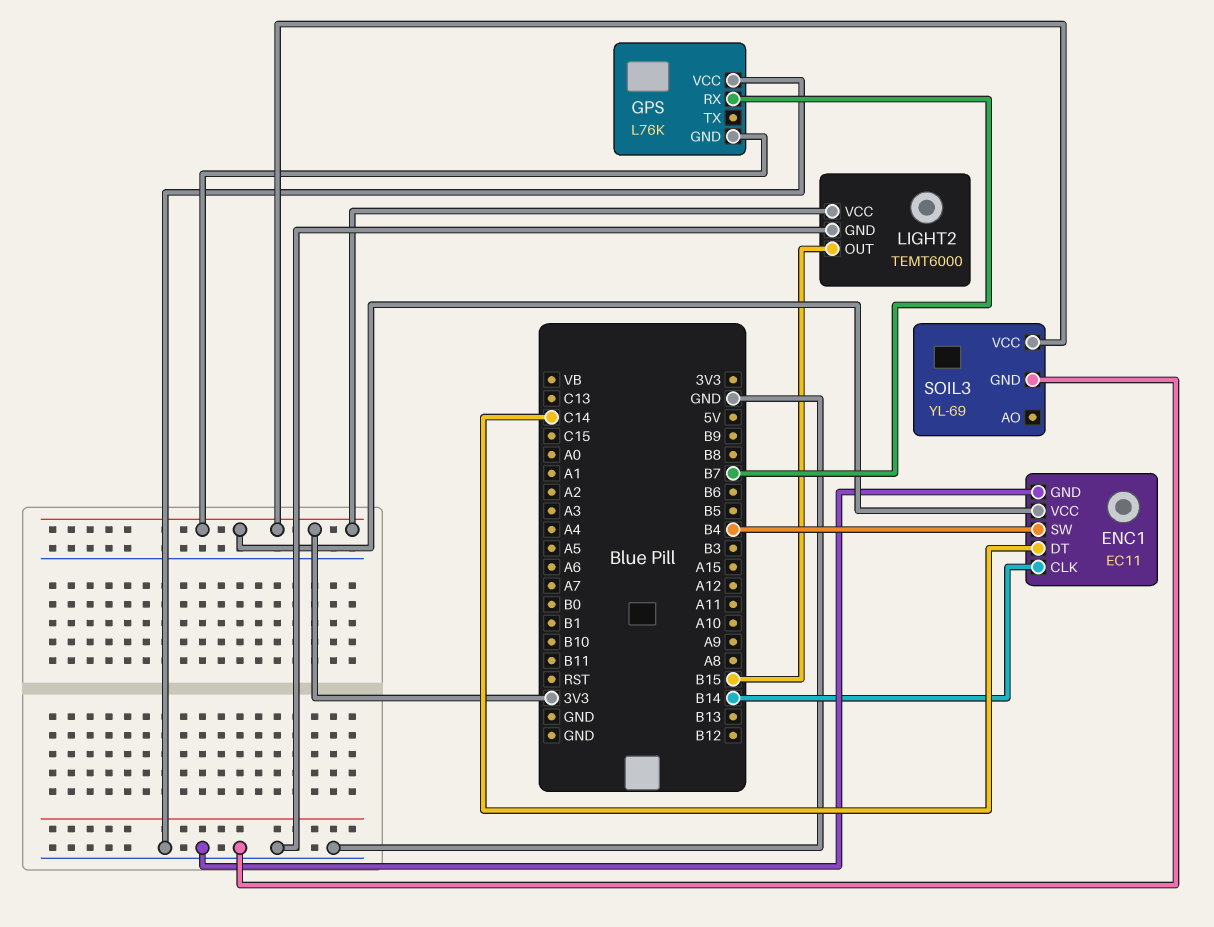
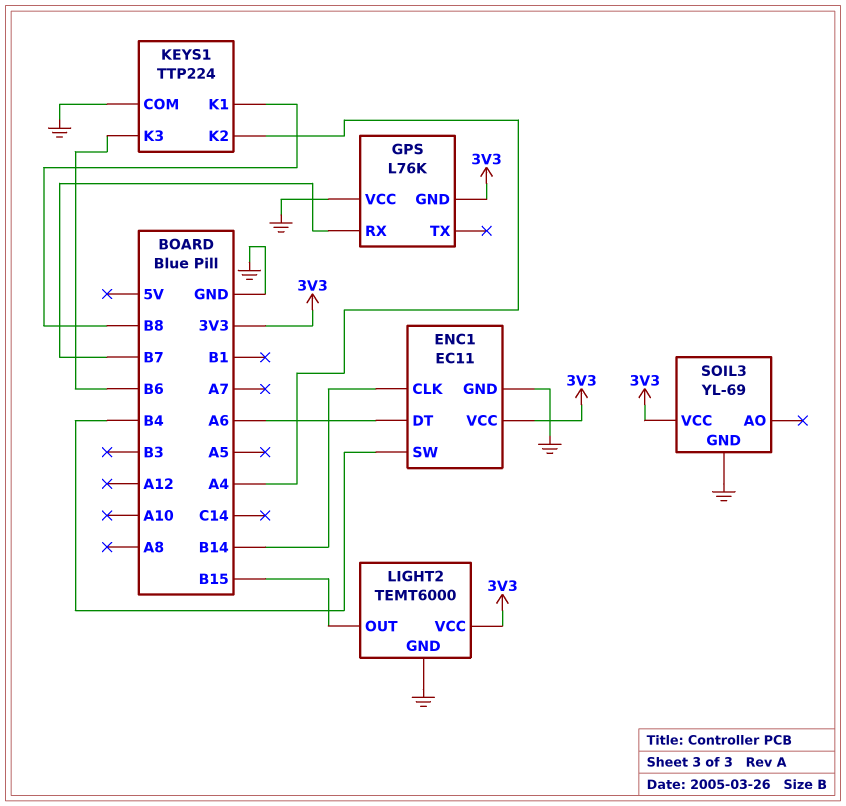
ENC1 pin DT: C14 -> A6
KEYS1: none -> TTP224
KEYS1 pin COM: none -> GND
KEYS1 pin K1: none -> B8
KEYS1 pin K2: none -> A4
KEYS1 pin K3: none -> B6

